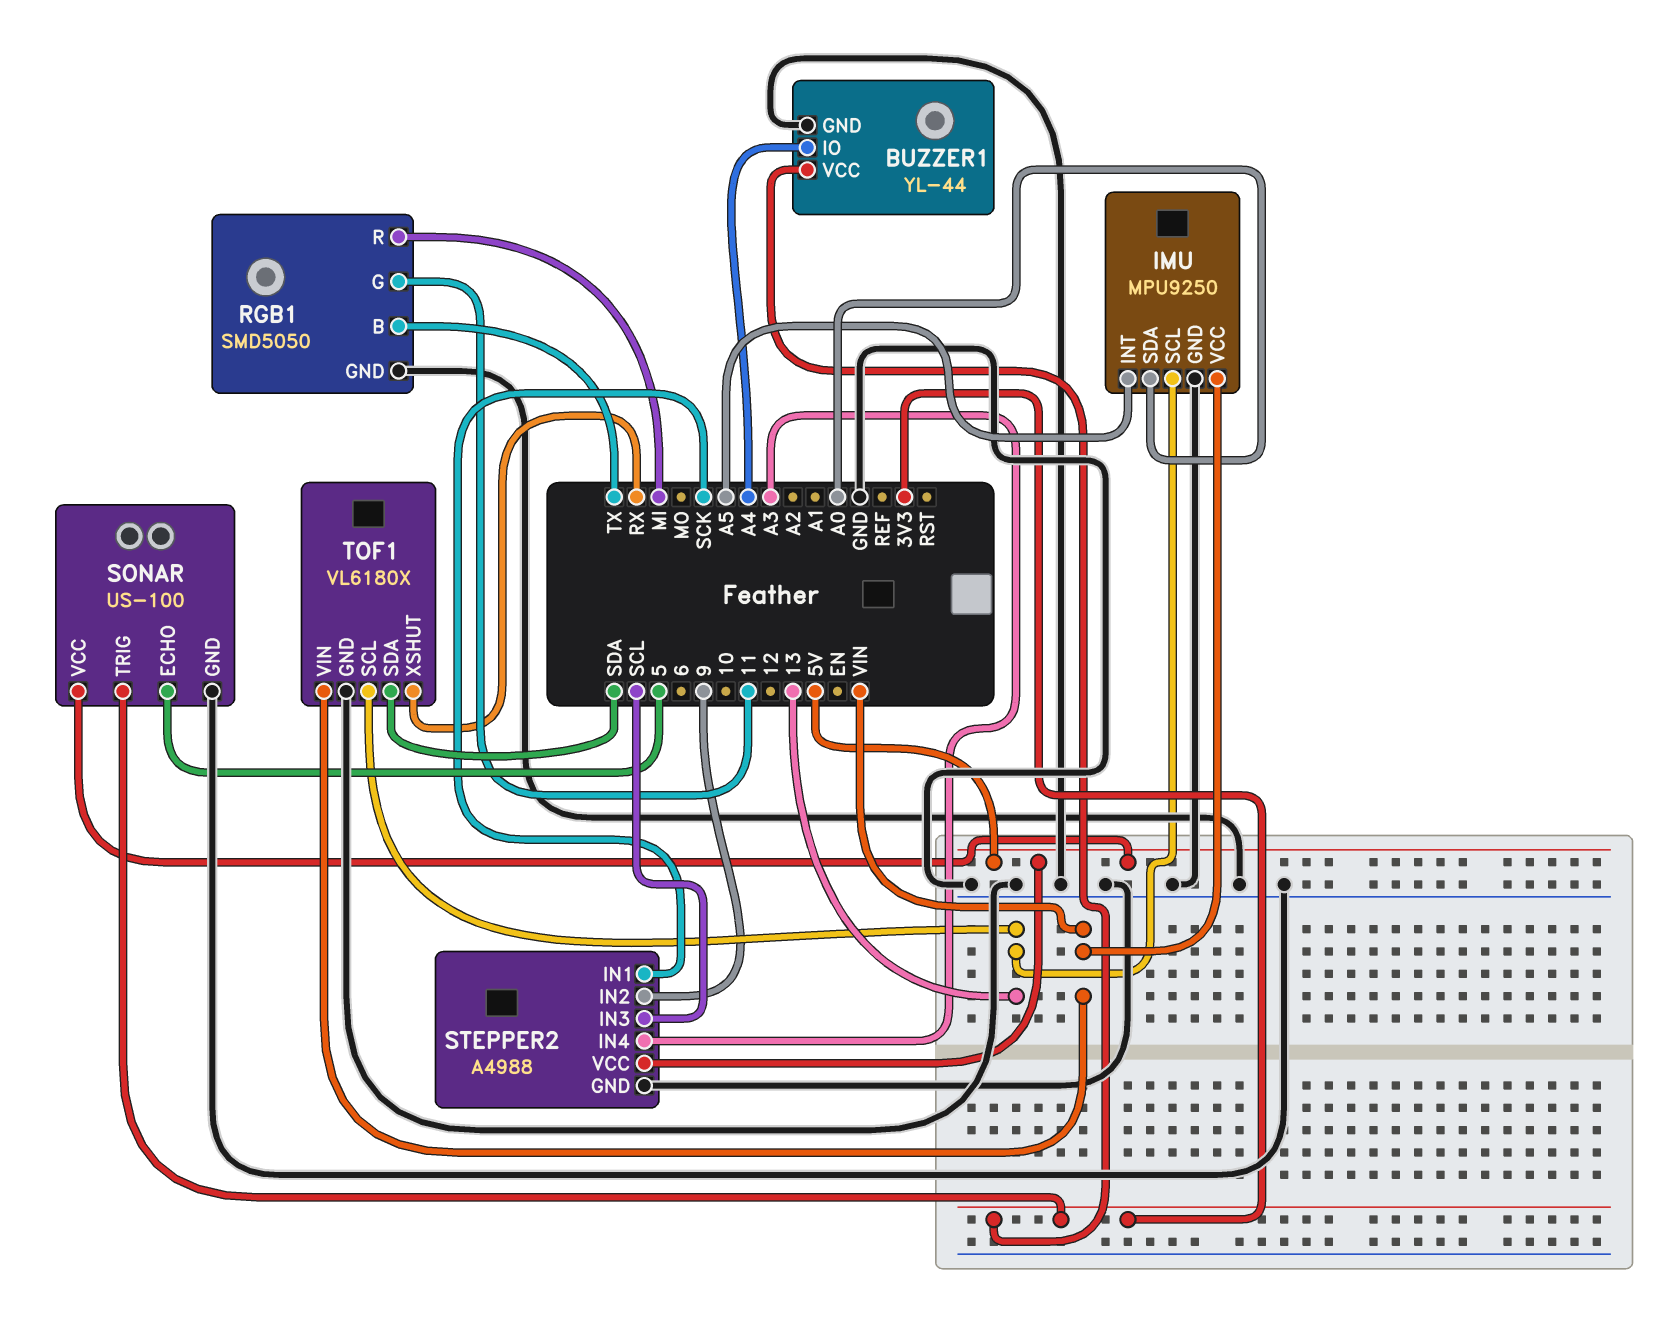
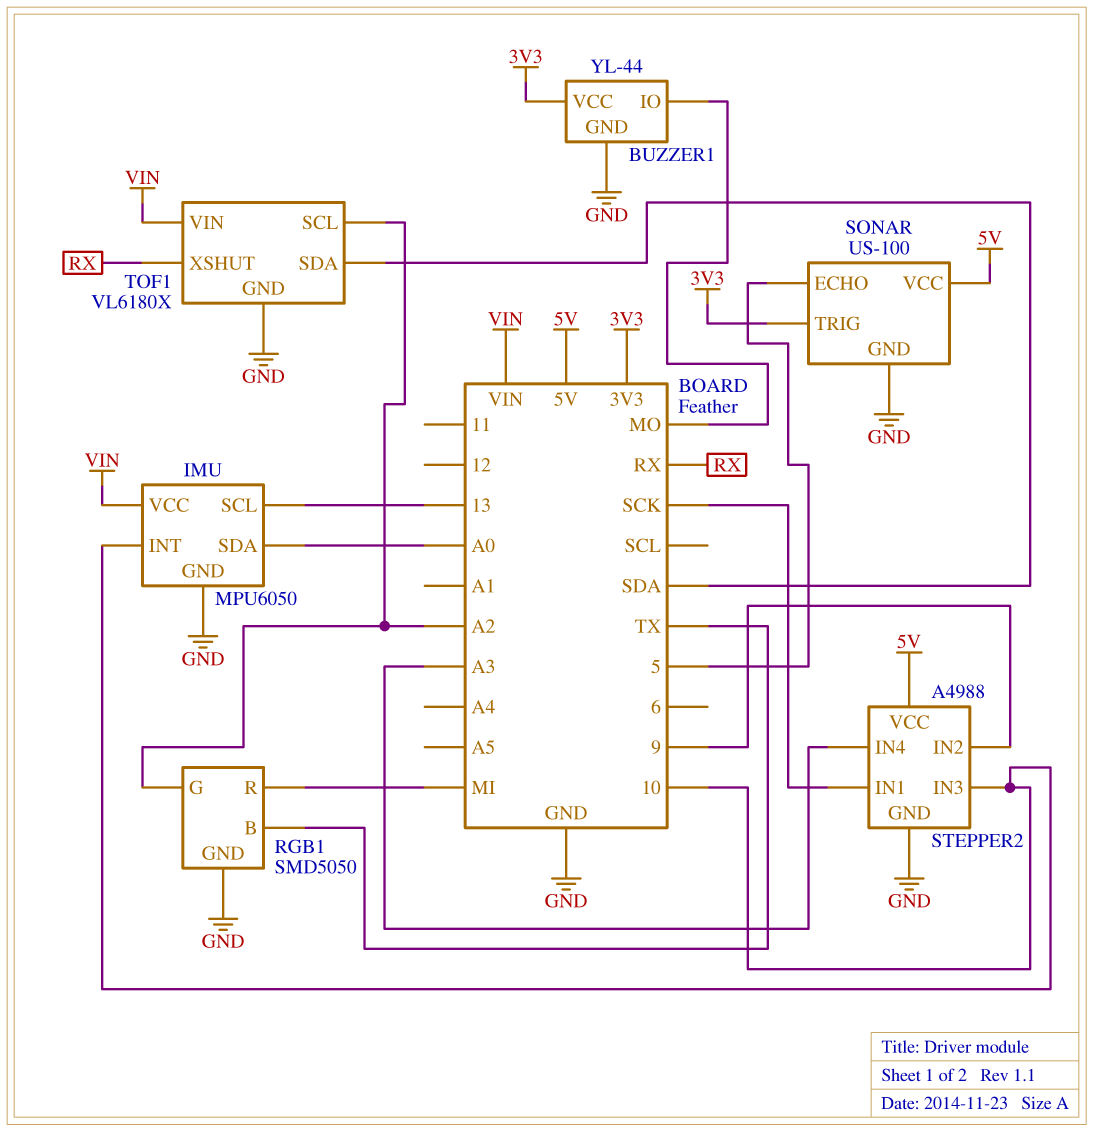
BUZZER1 pin IO: A4 -> MO
IMU: MPU9250 -> MPU6050
IMU pin INT: A5 -> 10
RGB1 pin G: 11 -> A2
STEPPER2 pin IN3: SCL -> 10
TOF1 pin SCL: 13 -> A2

